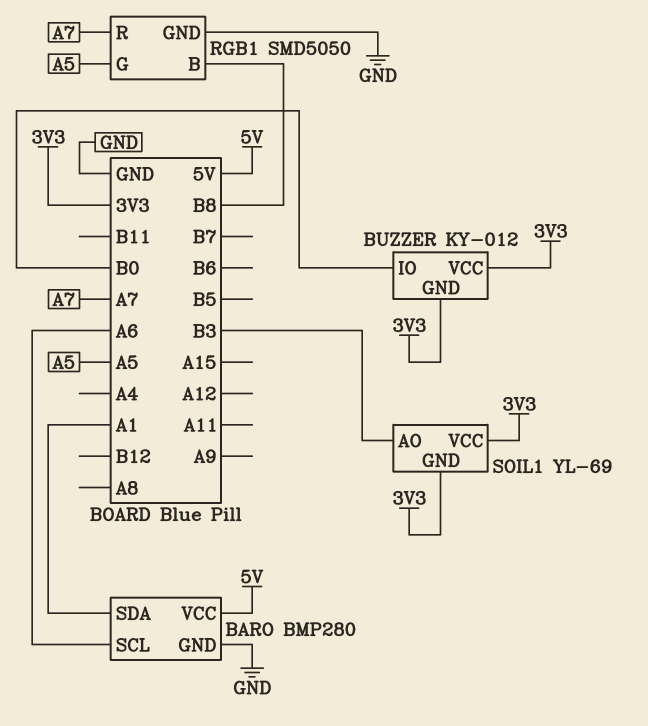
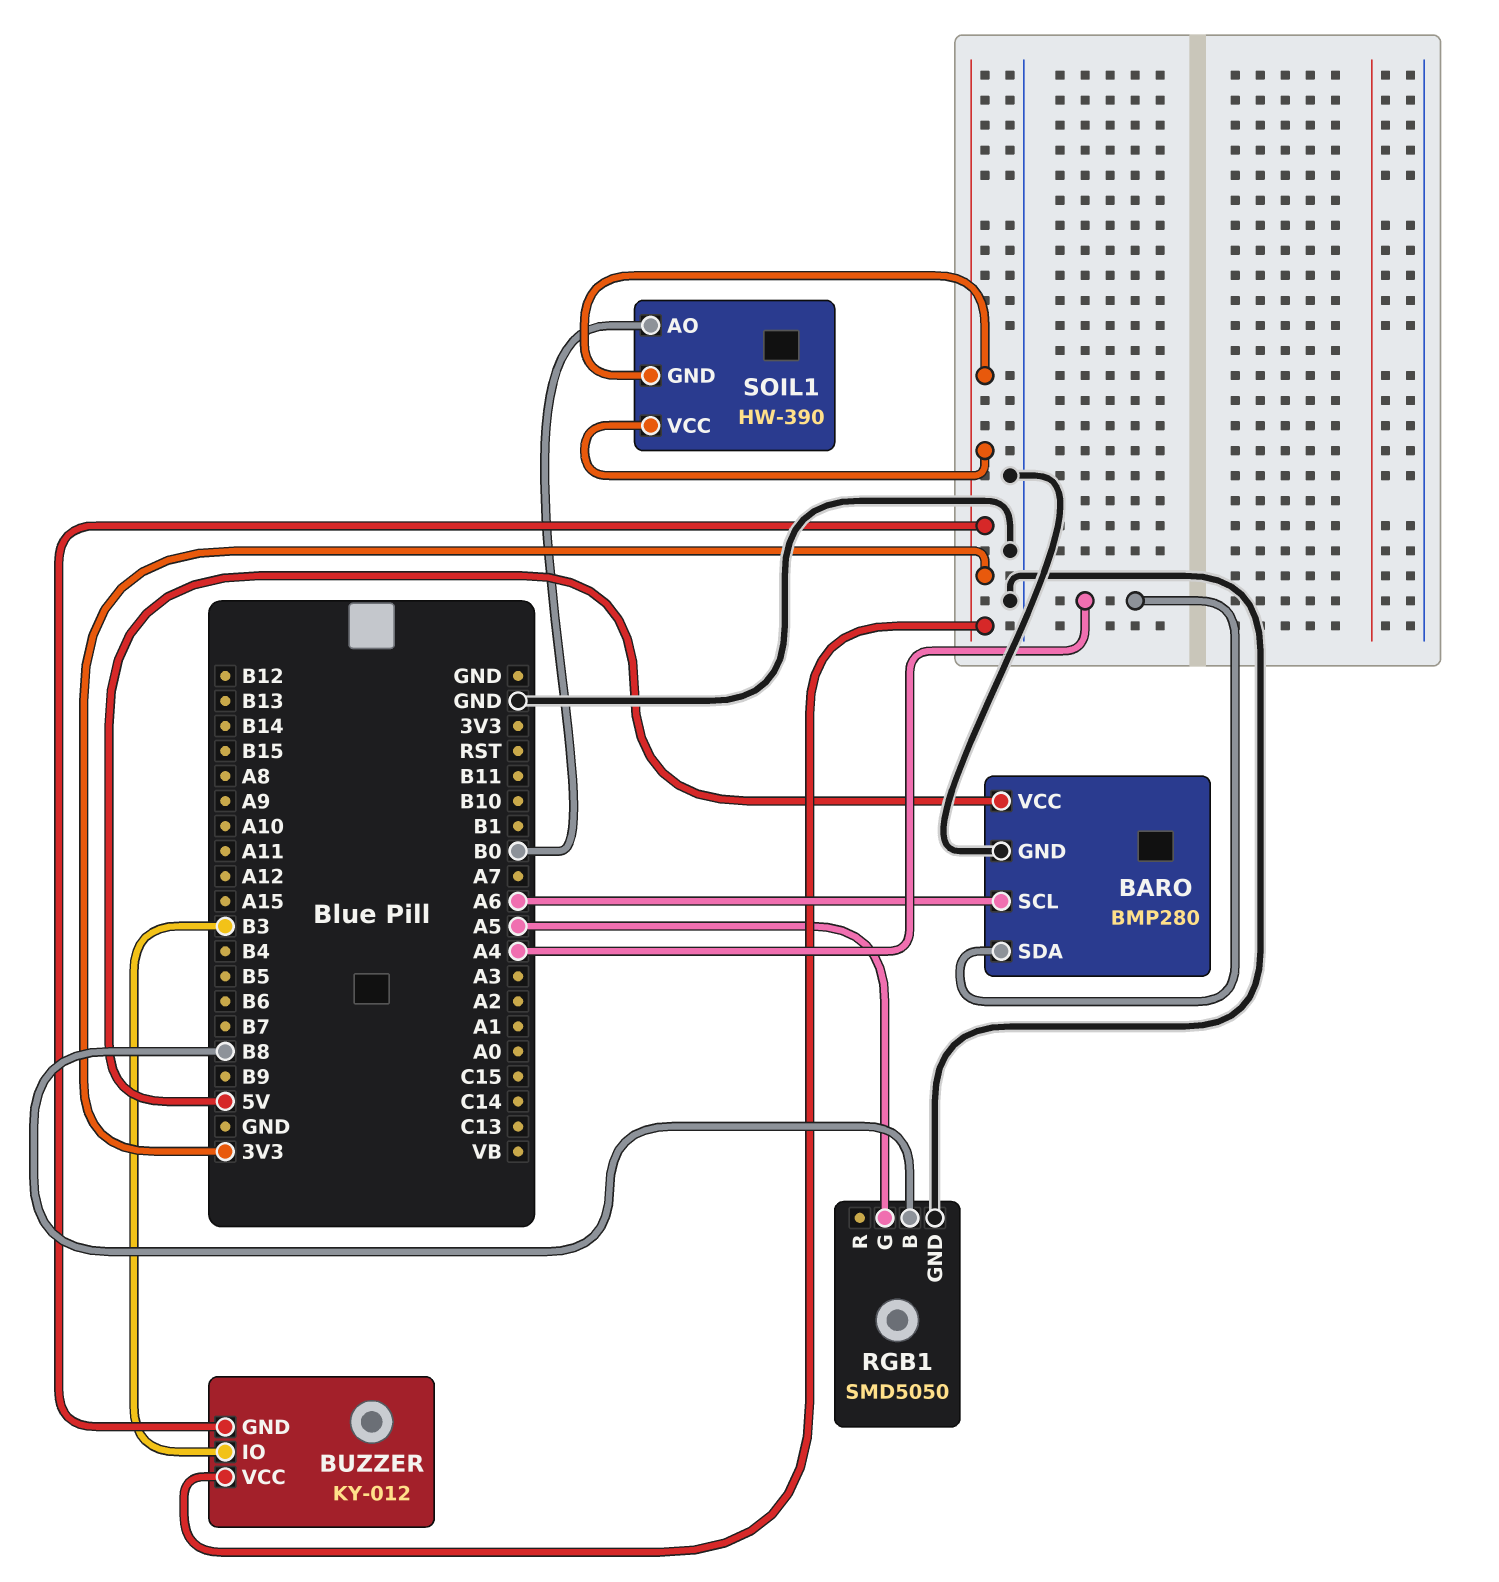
BARO pin SDA: A1 -> A4
BUZZER pin IO: B0 -> B3
RGB1 pin R: A7 -> none
SOIL1: YL-69 -> HW-390
SOIL1 pin AO: B3 -> B0

